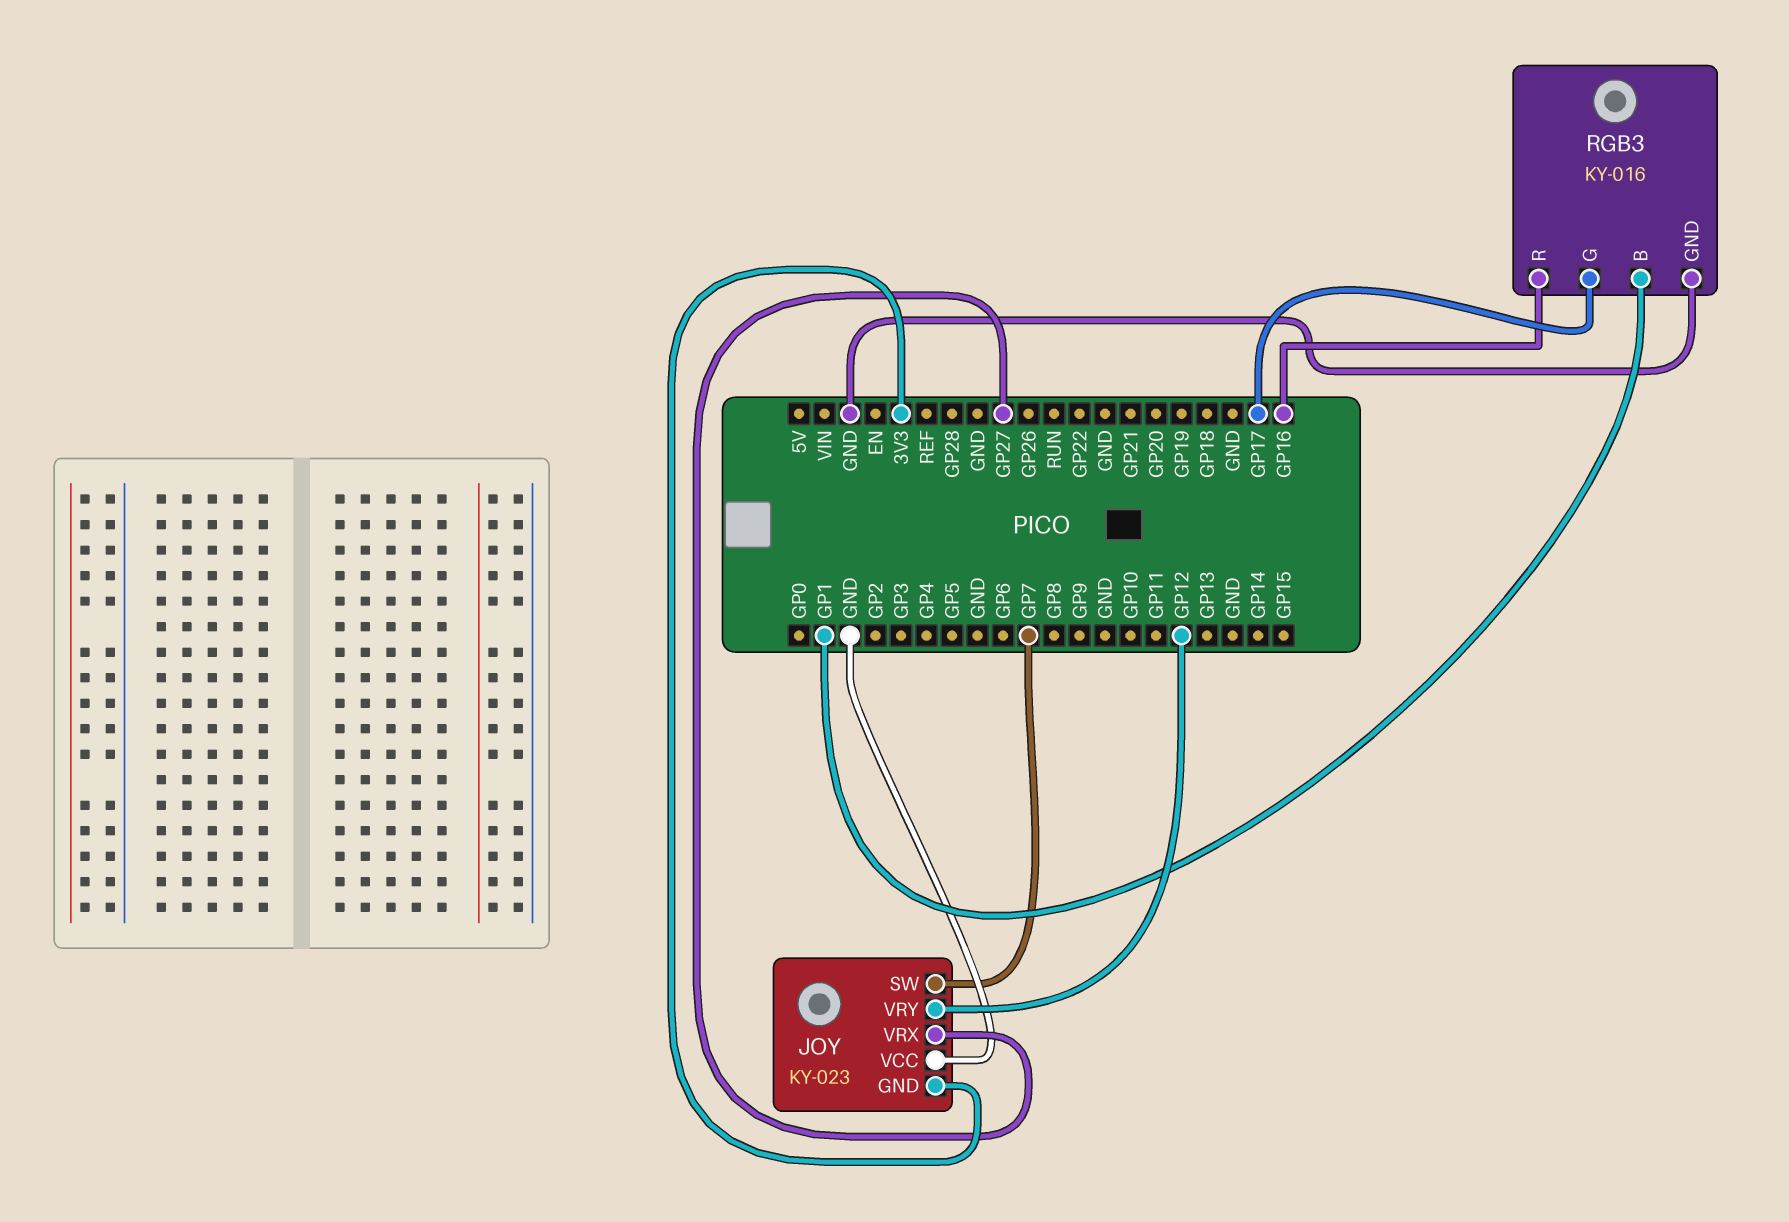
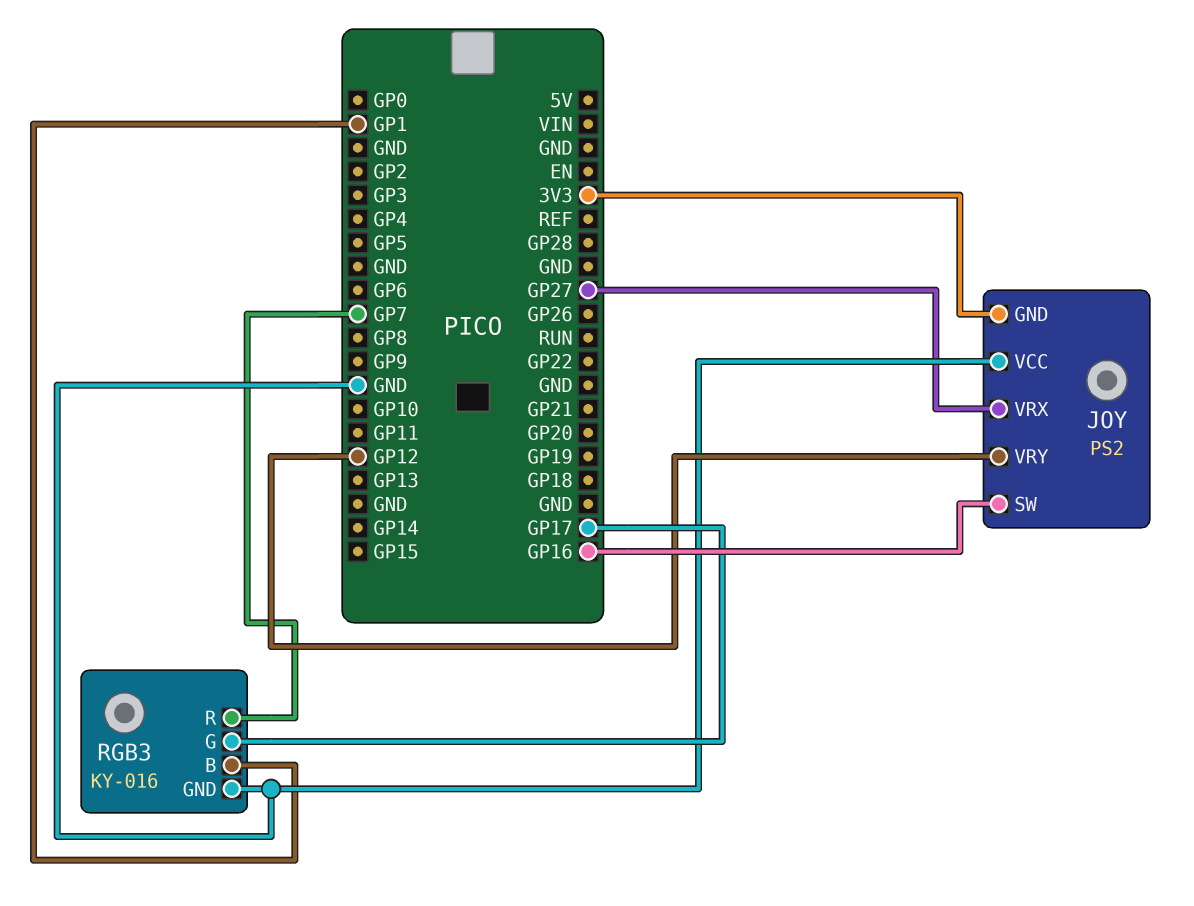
JOY: KY-023 -> PS2
JOY pin SW: GP7 -> GP16
RGB3 pin R: GP16 -> GP7

